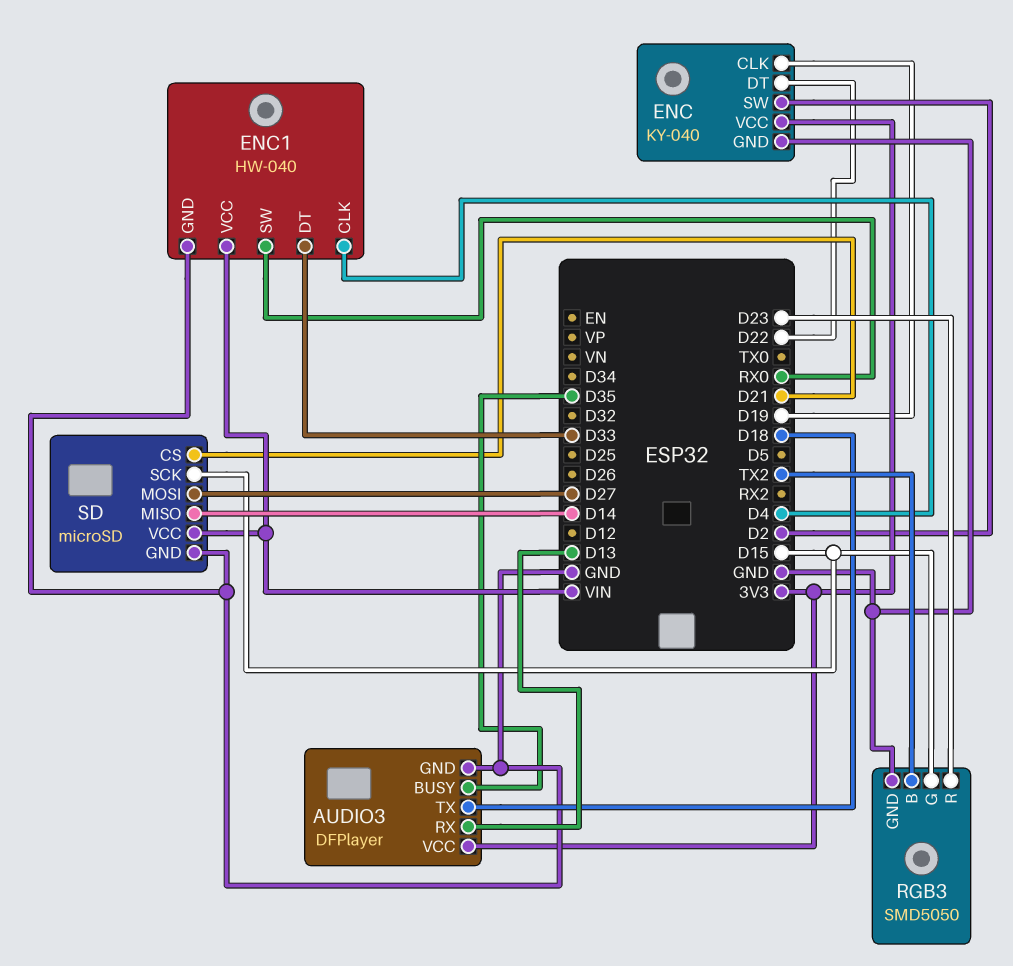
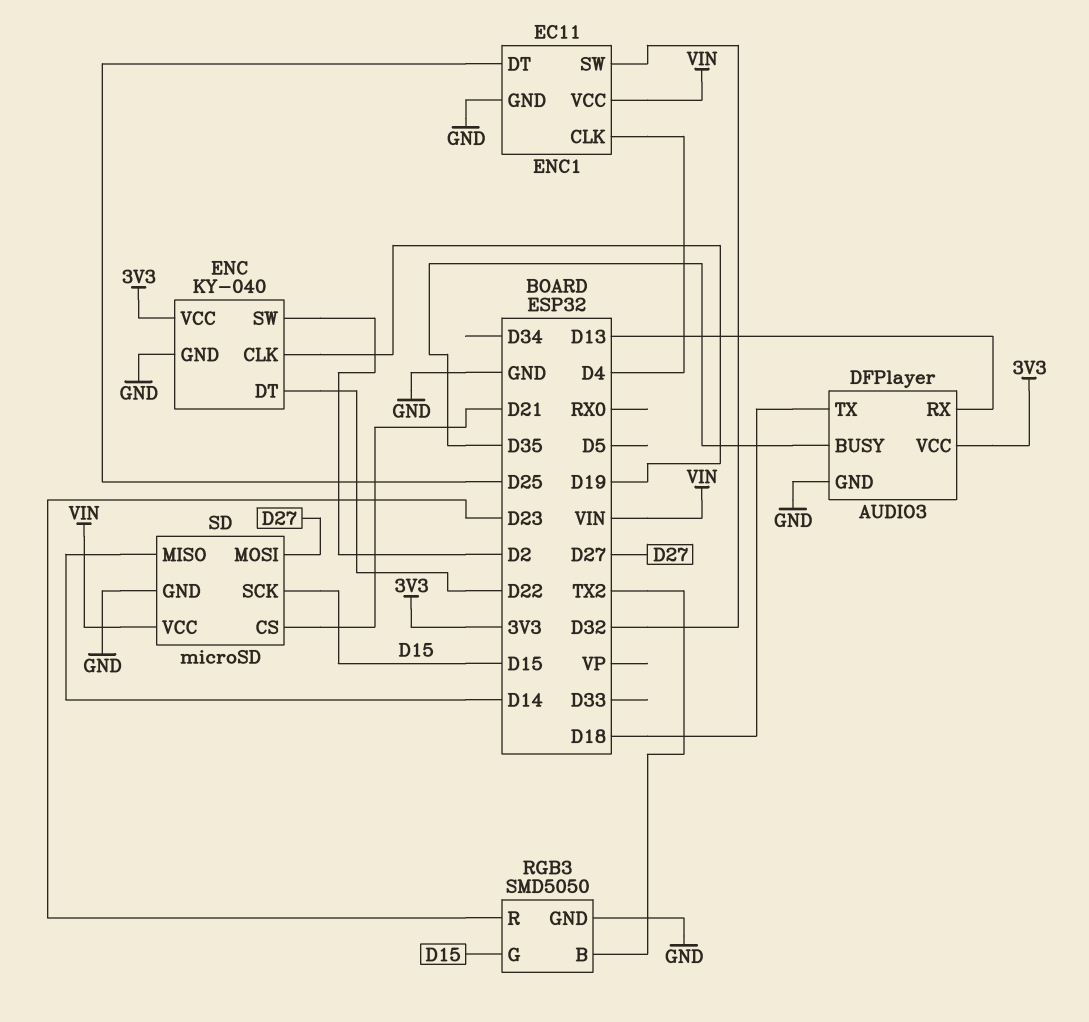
ENC1: HW-040 -> EC11
ENC1 pin DT: D33 -> D25
ENC1 pin SW: RX0 -> D32

